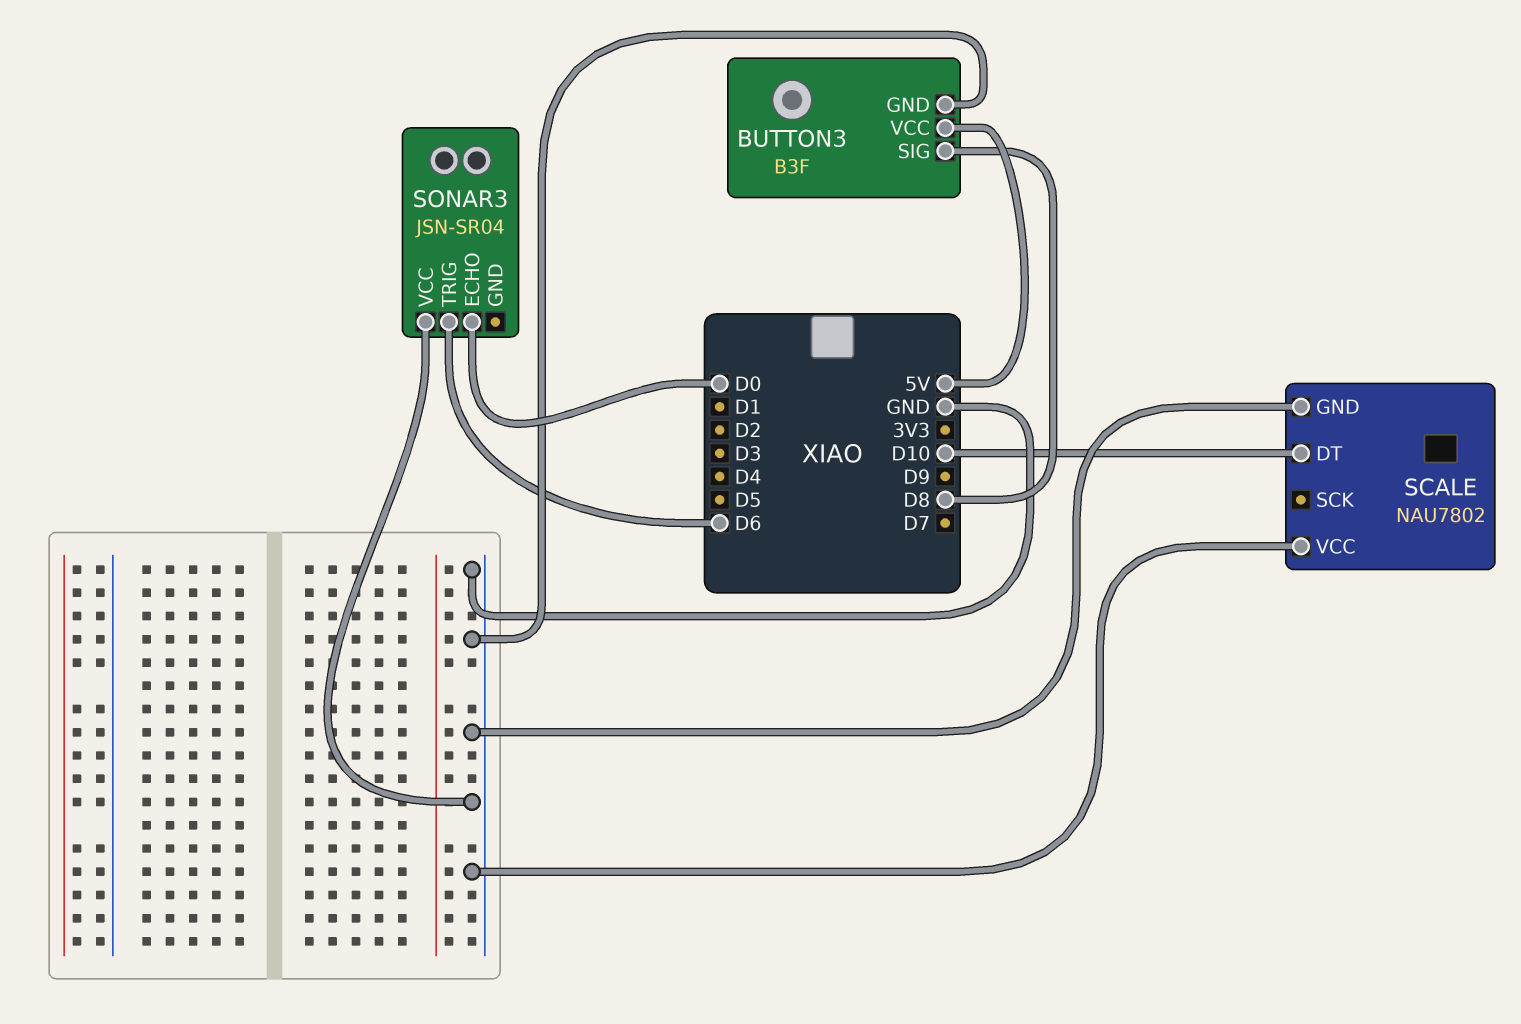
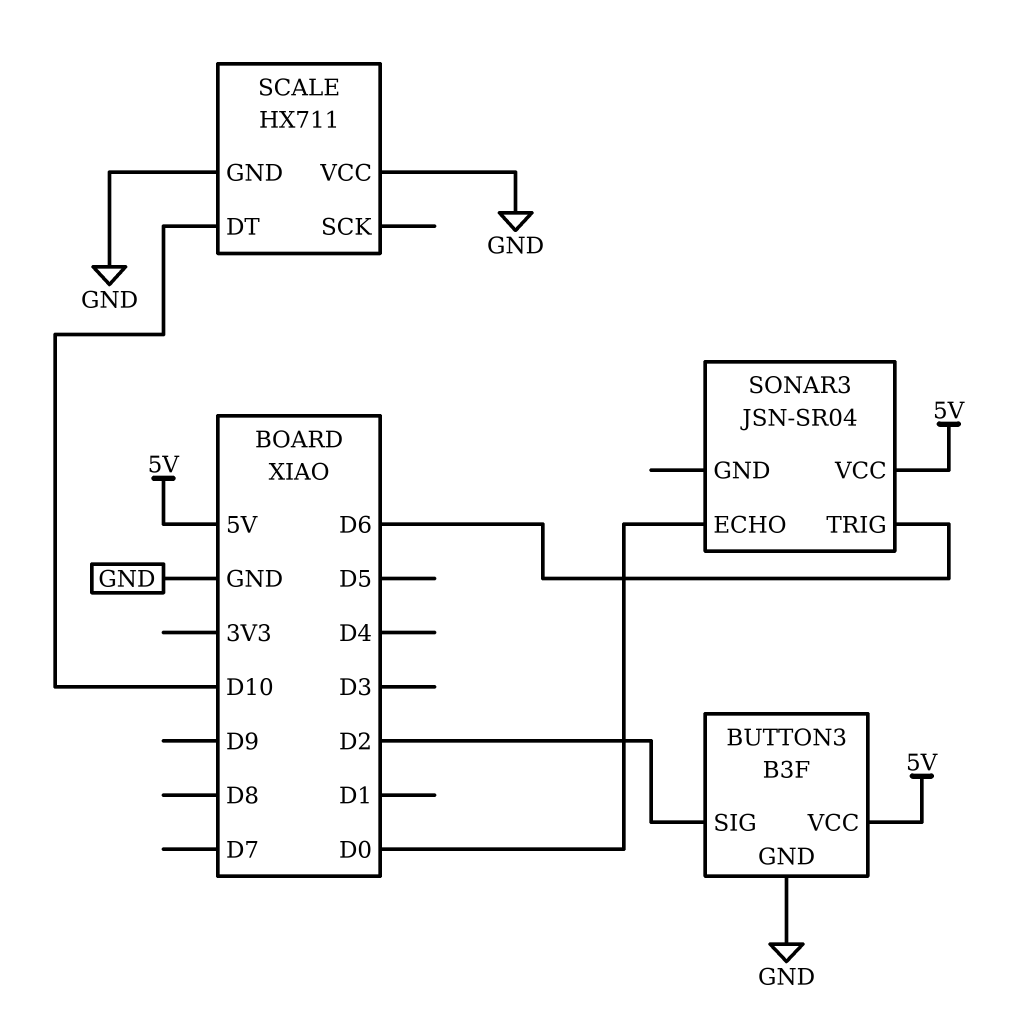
BUTTON3 pin SIG: D8 -> D2
SCALE: NAU7802 -> HX711
SONAR3 pin VCC: GND -> 5V

